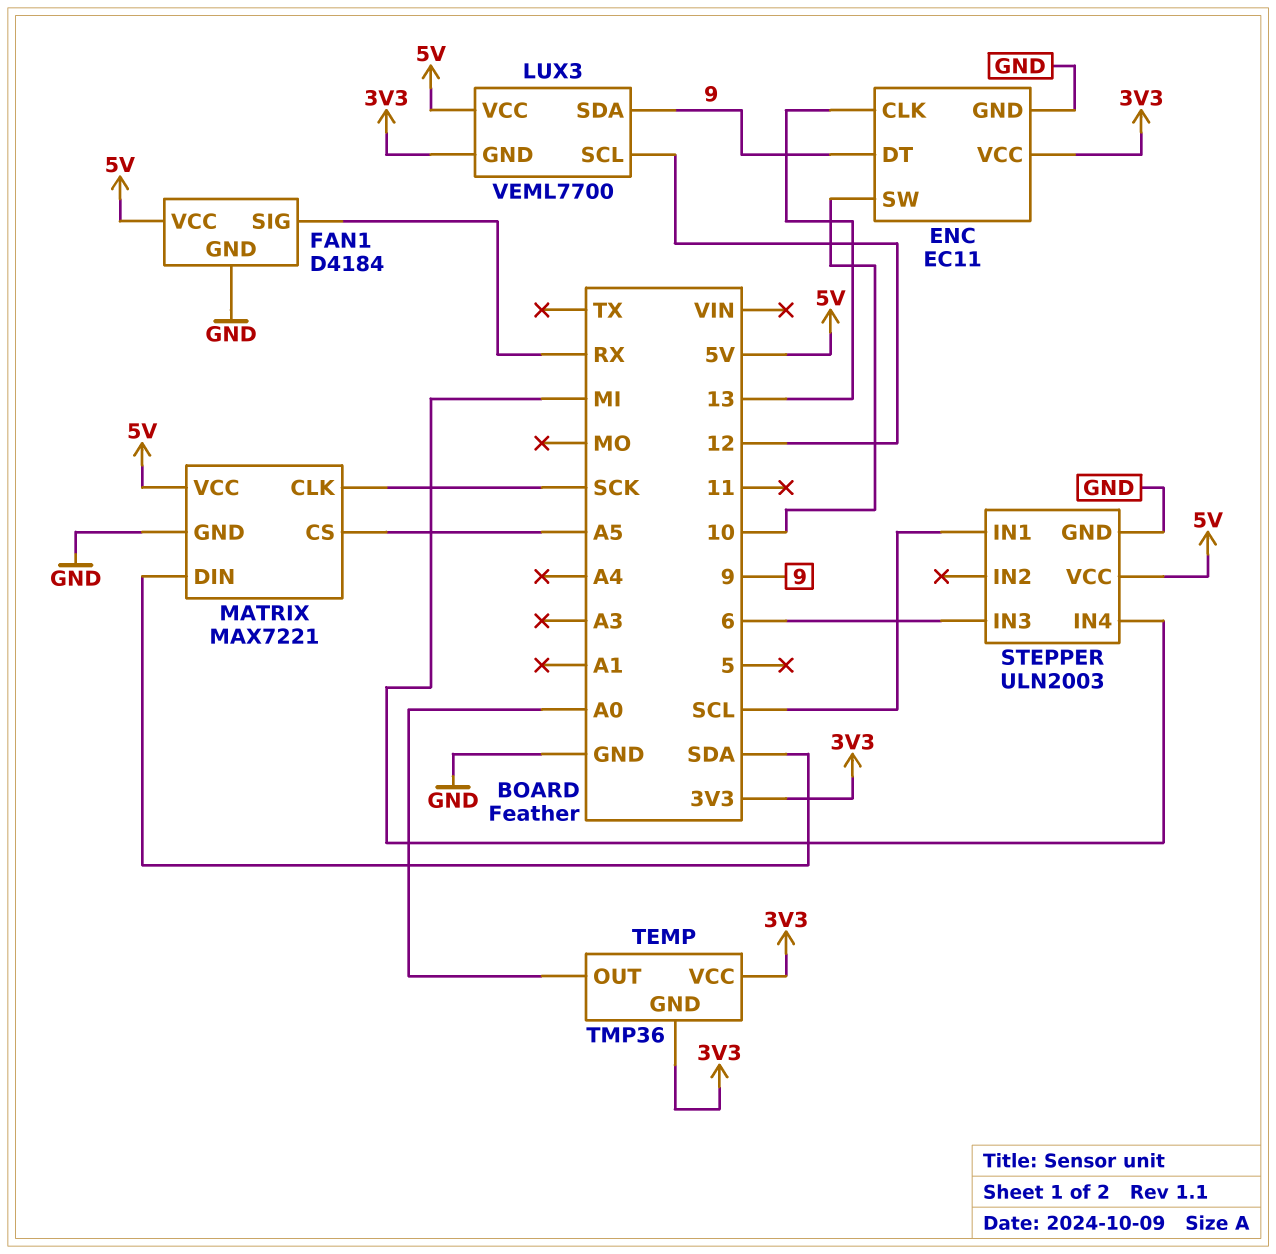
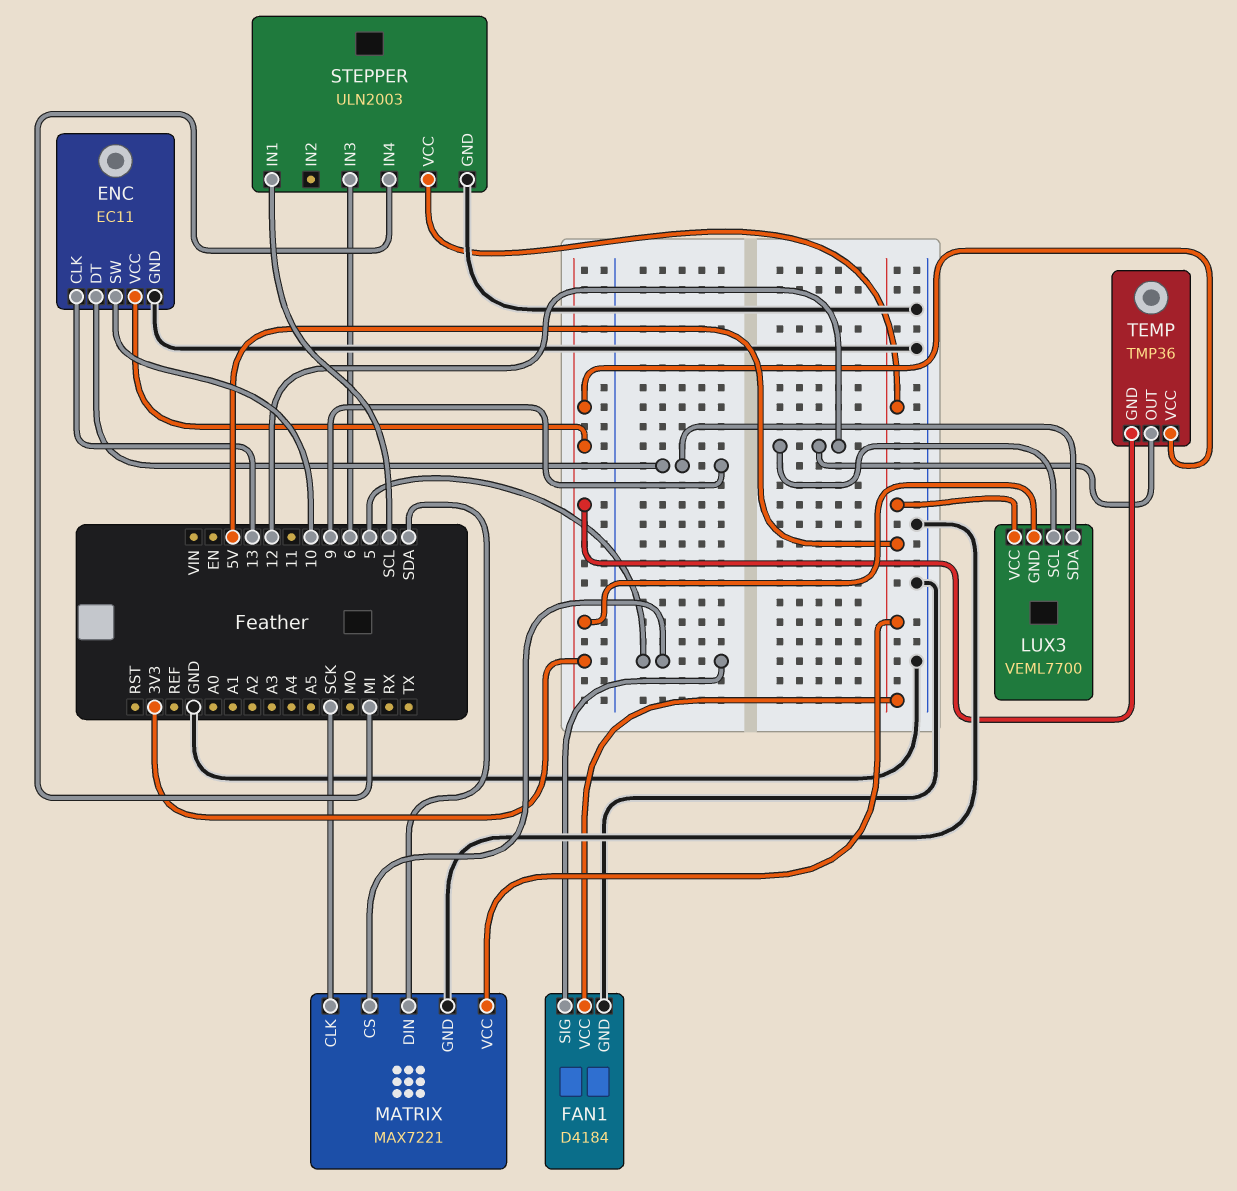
FAN1 pin SIG: RX -> 5
MATRIX pin CS: A5 -> 5
TEMP pin OUT: A0 -> 12

